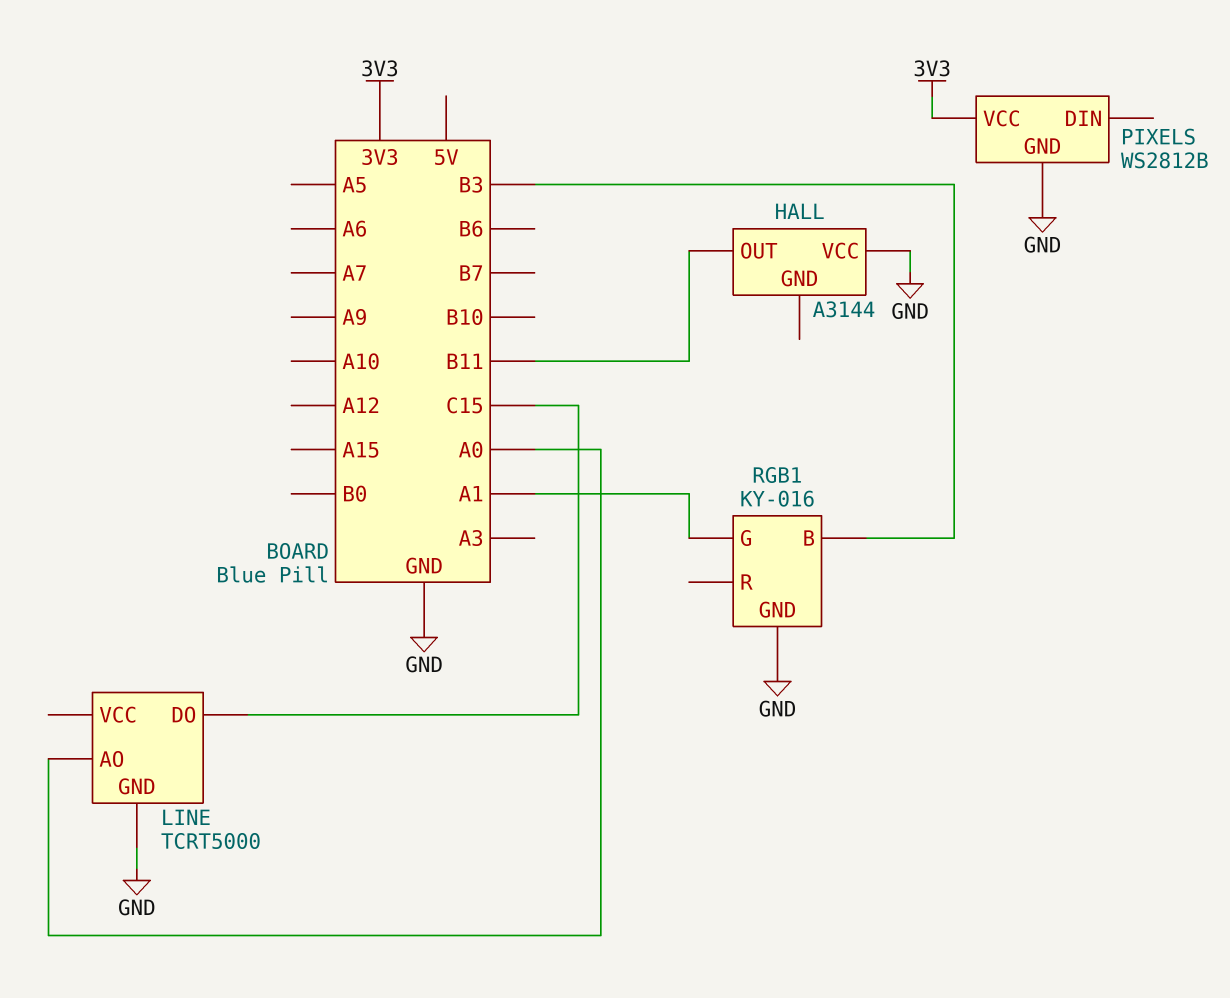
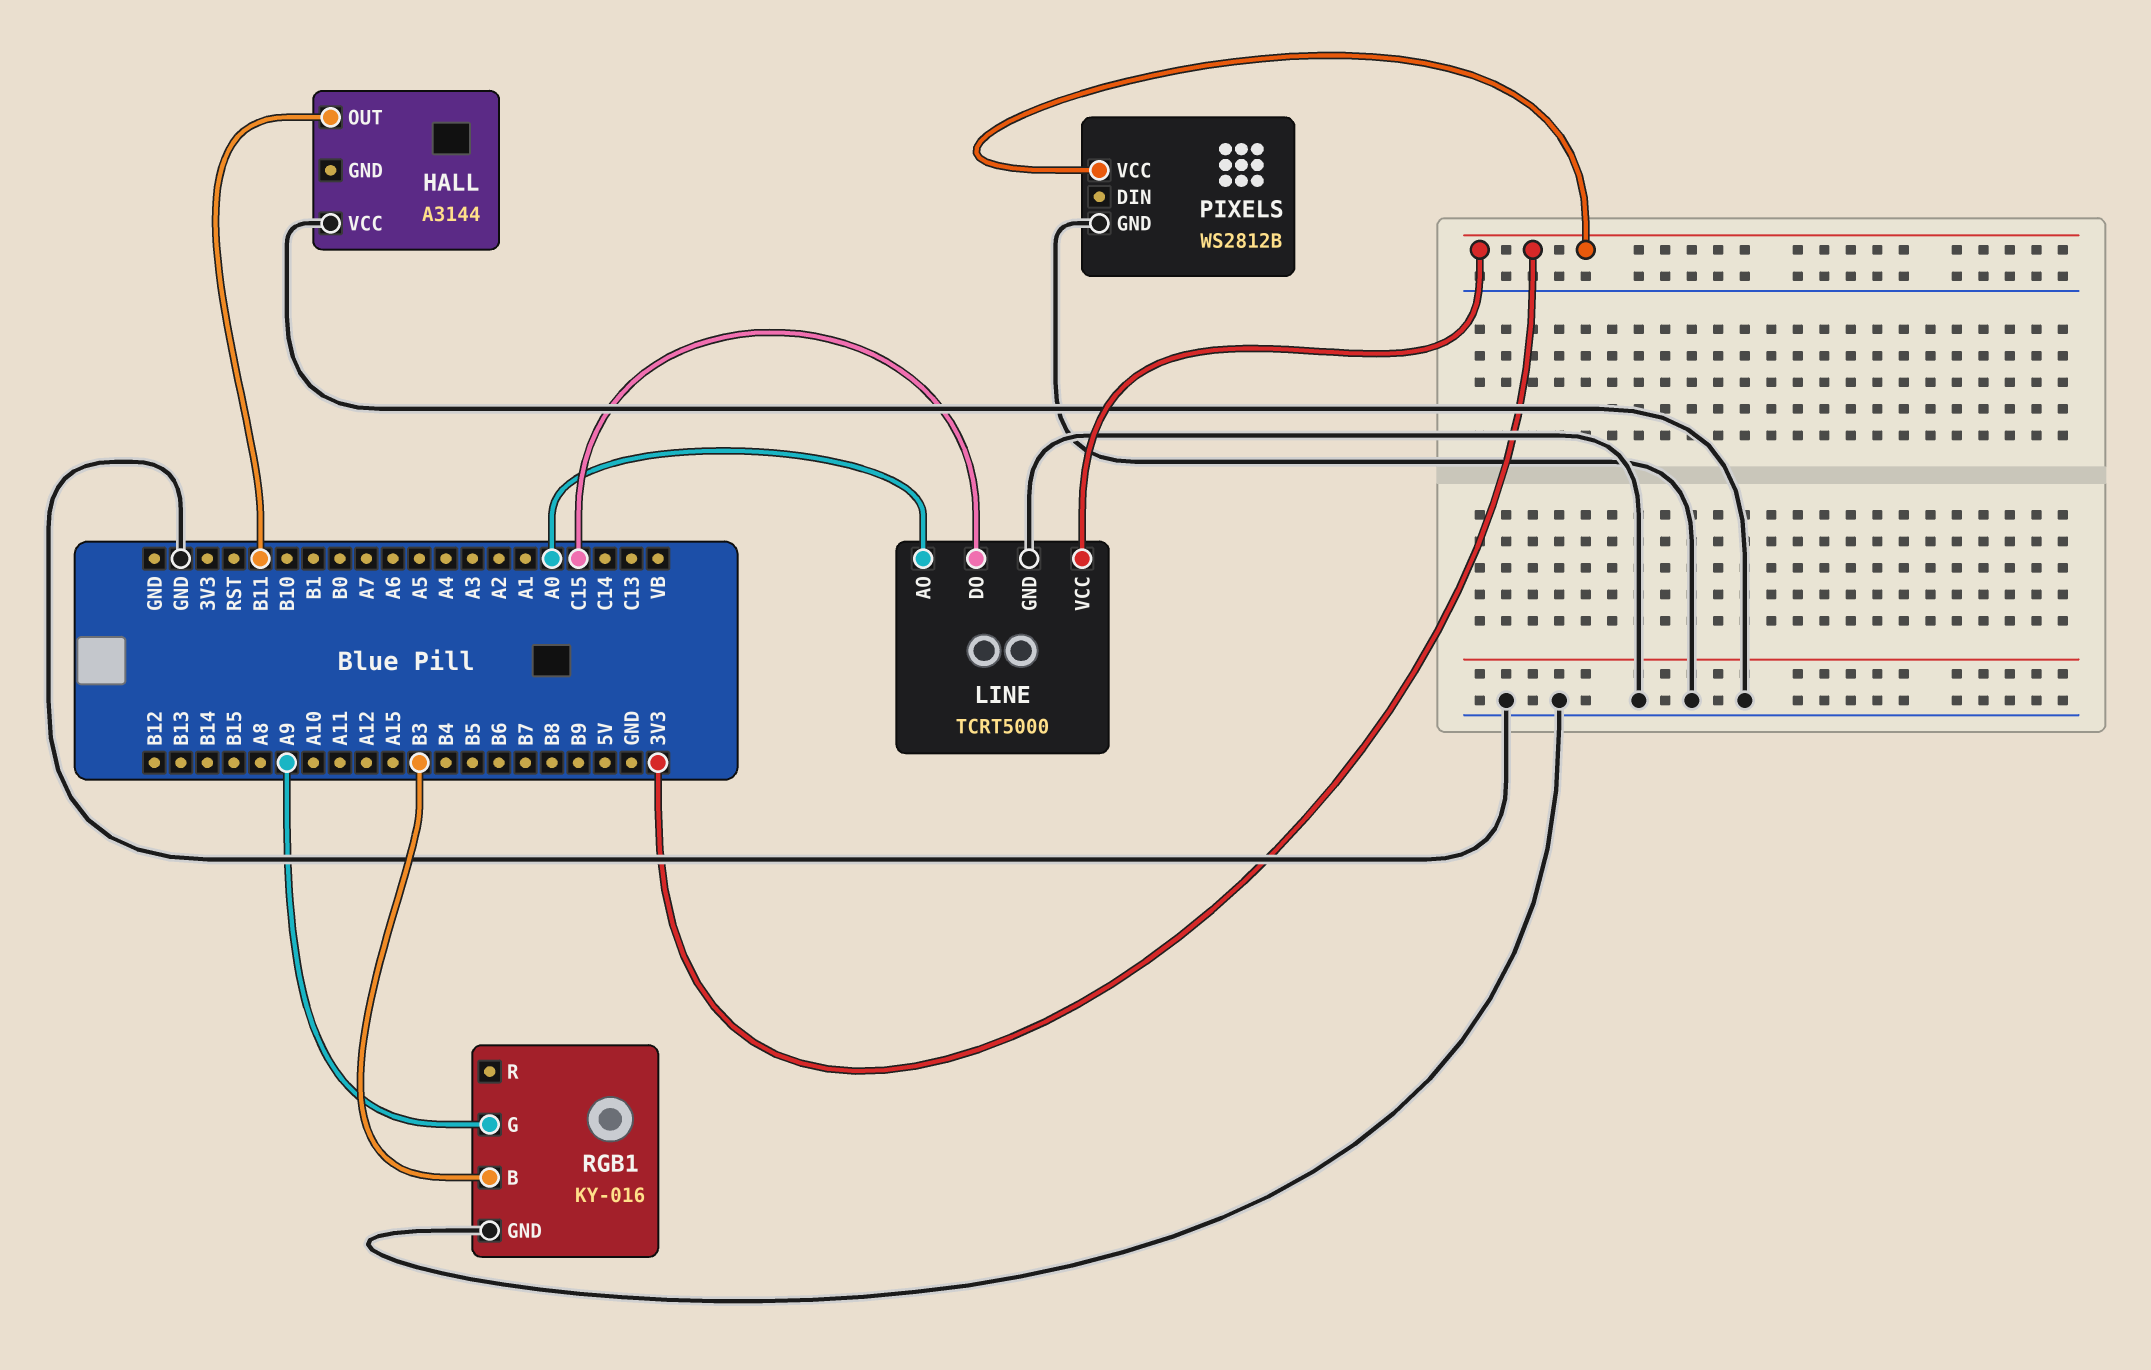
LINE pin VCC: none -> 3V3
RGB1 pin G: A1 -> A9

